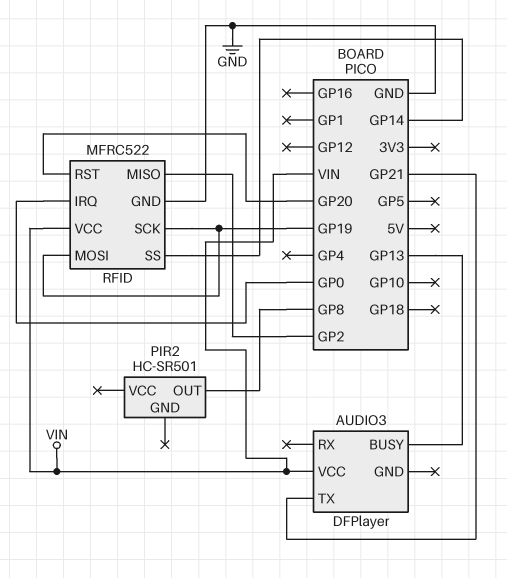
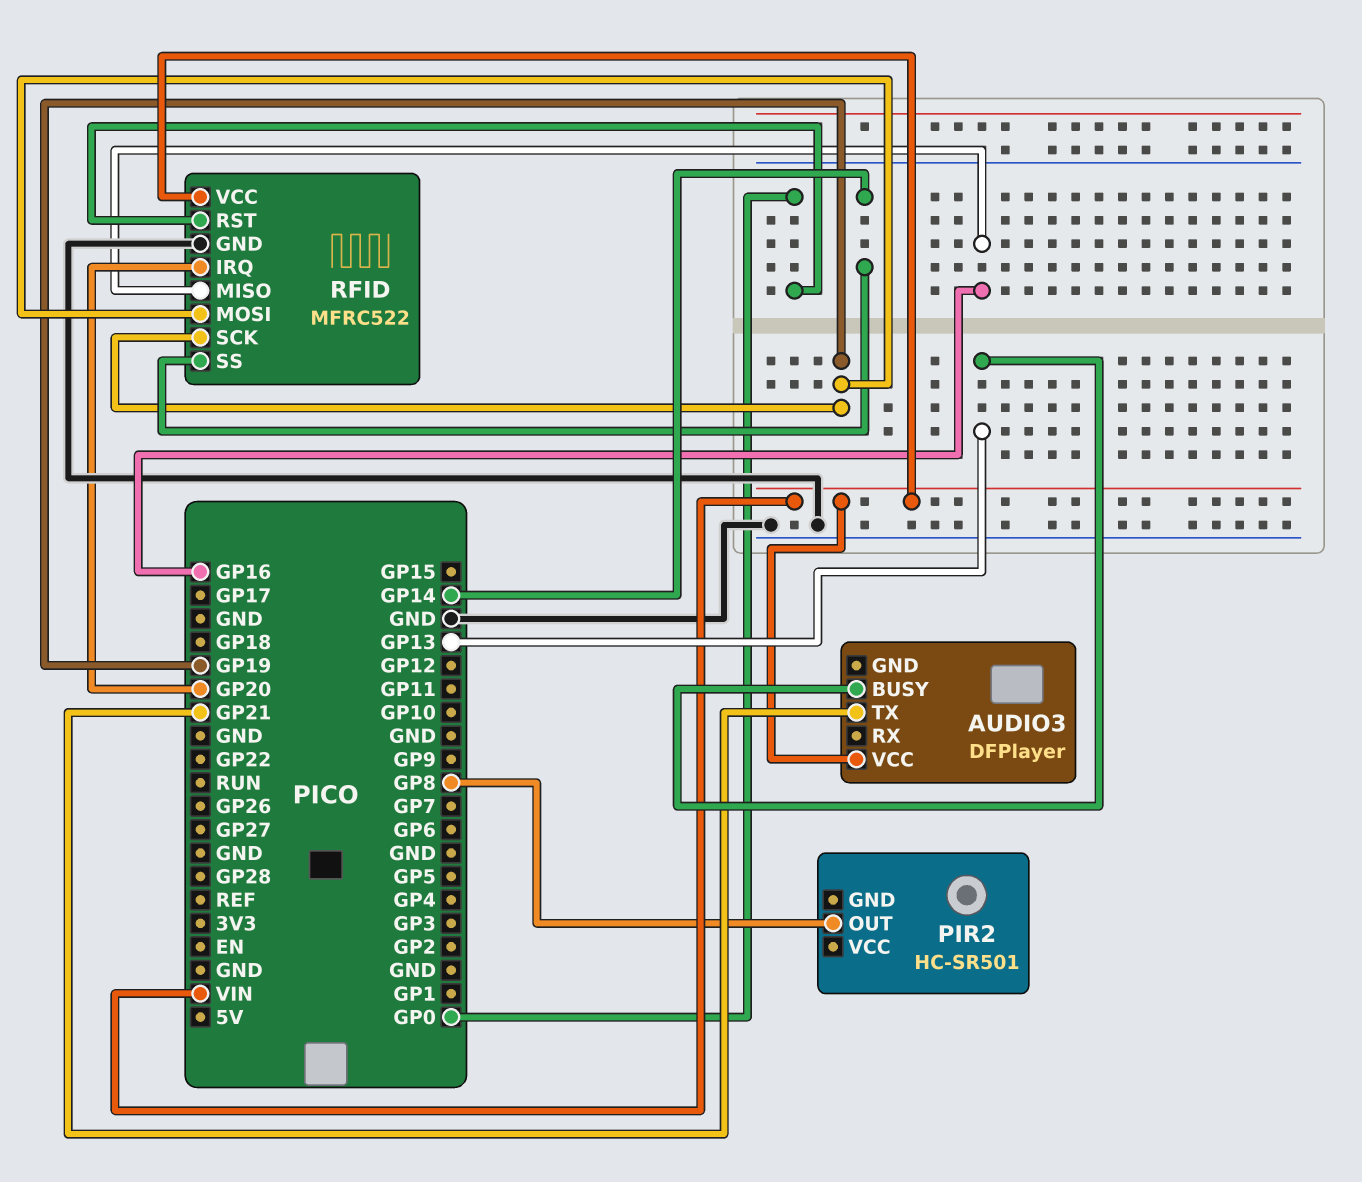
RFID pin IRQ: GP0 -> GP20
RFID pin MISO: GP2 -> GP16
RFID pin RST: GP20 -> GP0

